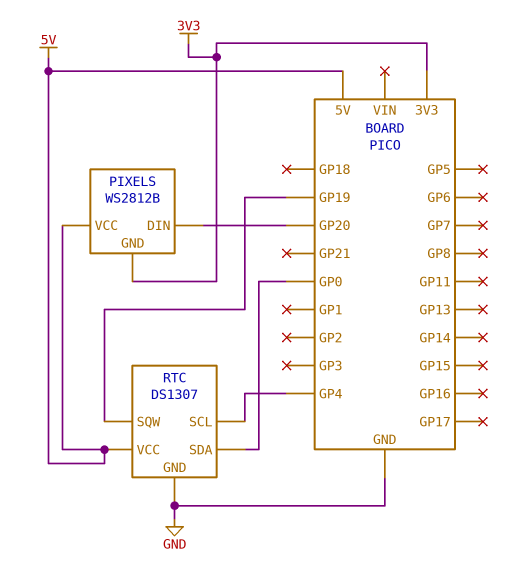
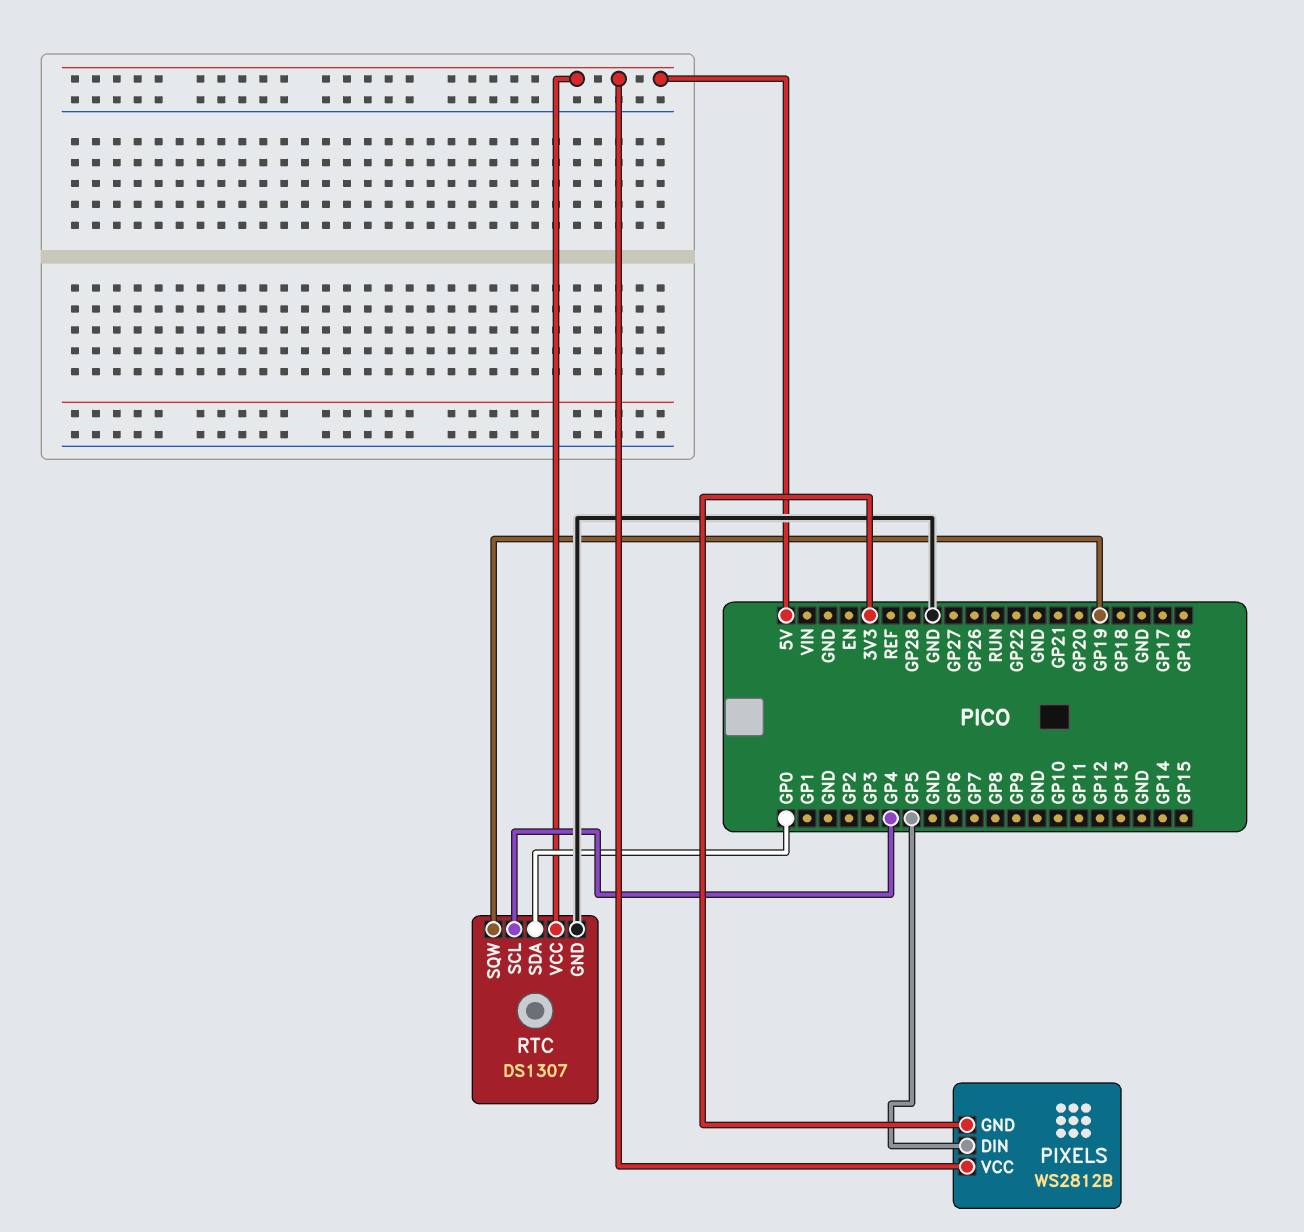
PIXELS pin DIN: GP20 -> GP5

